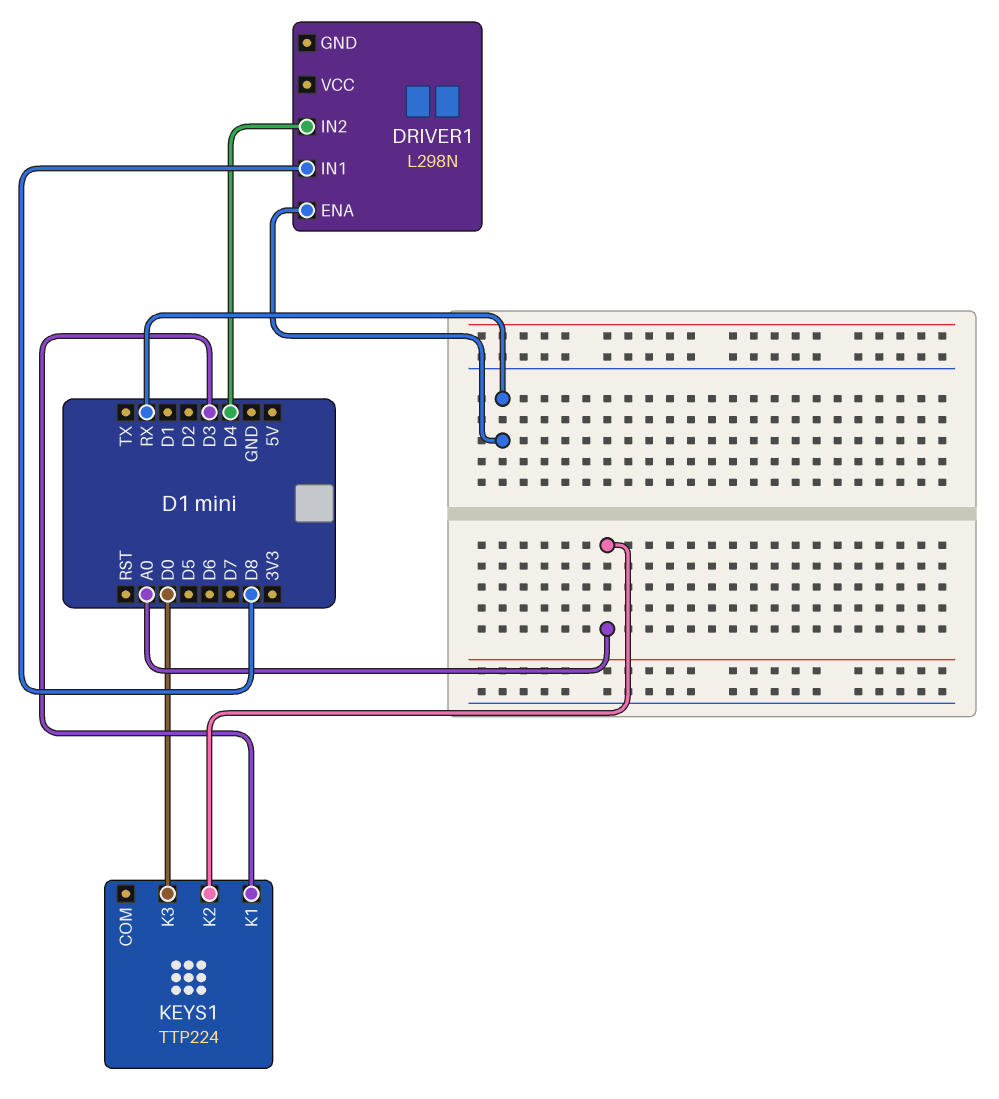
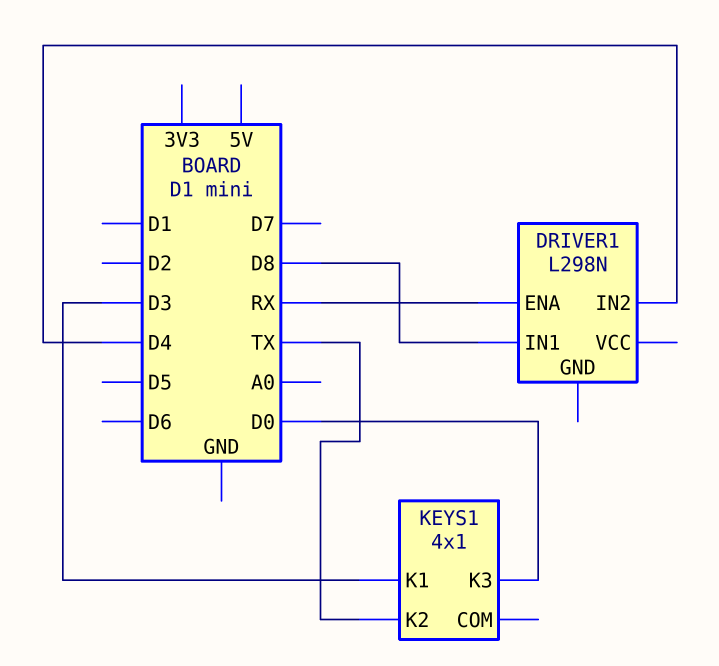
KEYS1: TTP224 -> 4x1
KEYS1 pin K2: A0 -> TX

